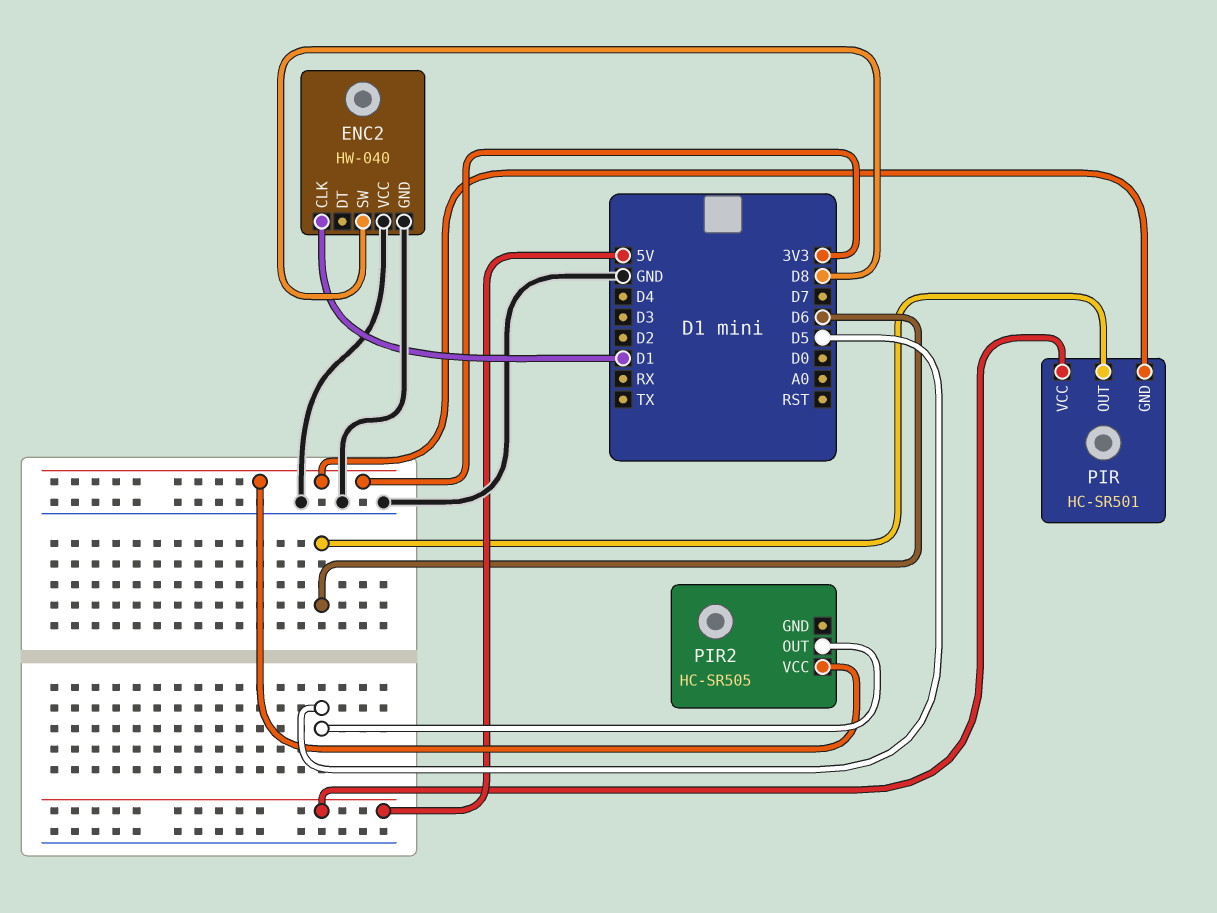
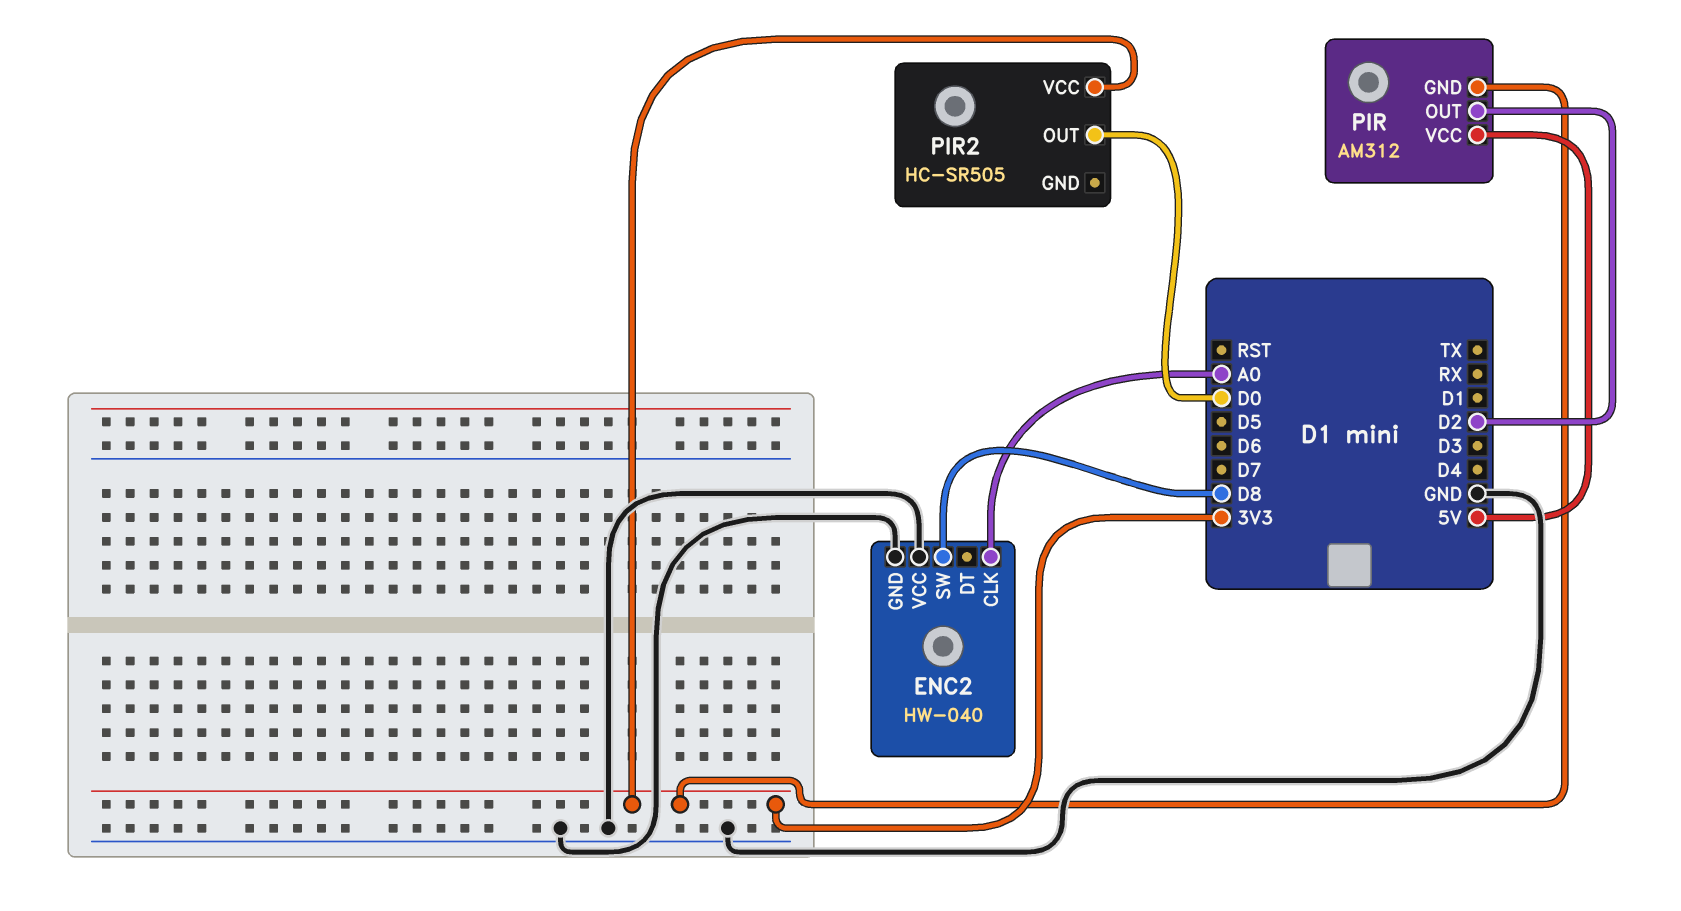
ENC2 pin CLK: D1 -> A0
PIR: HC-SR501 -> AM312
PIR pin OUT: D6 -> D2
PIR2 pin OUT: D5 -> D0

